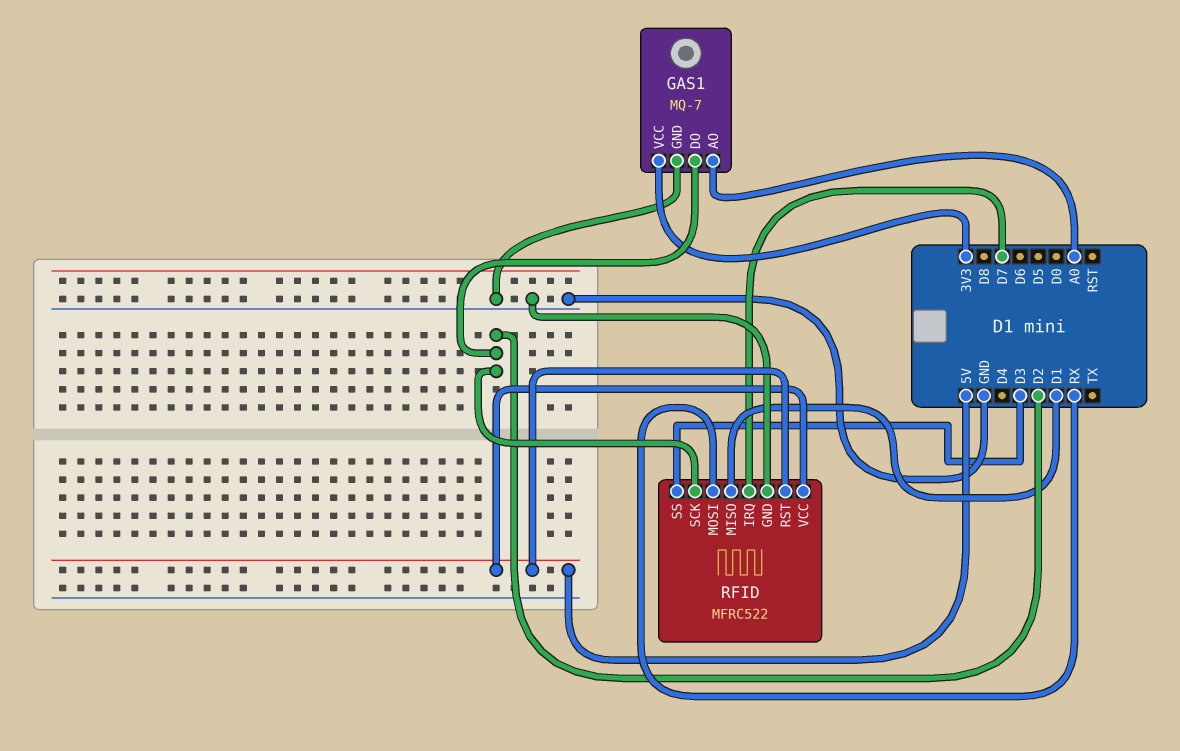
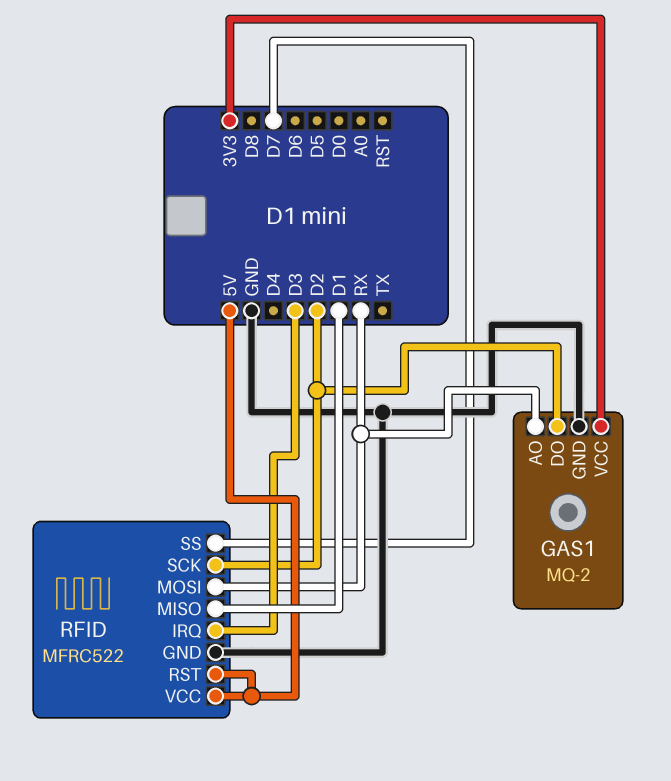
GAS1: MQ-7 -> MQ-2
GAS1 pin AO: A0 -> RX
RFID pin IRQ: D7 -> D3
RFID pin SS: D3 -> D7

